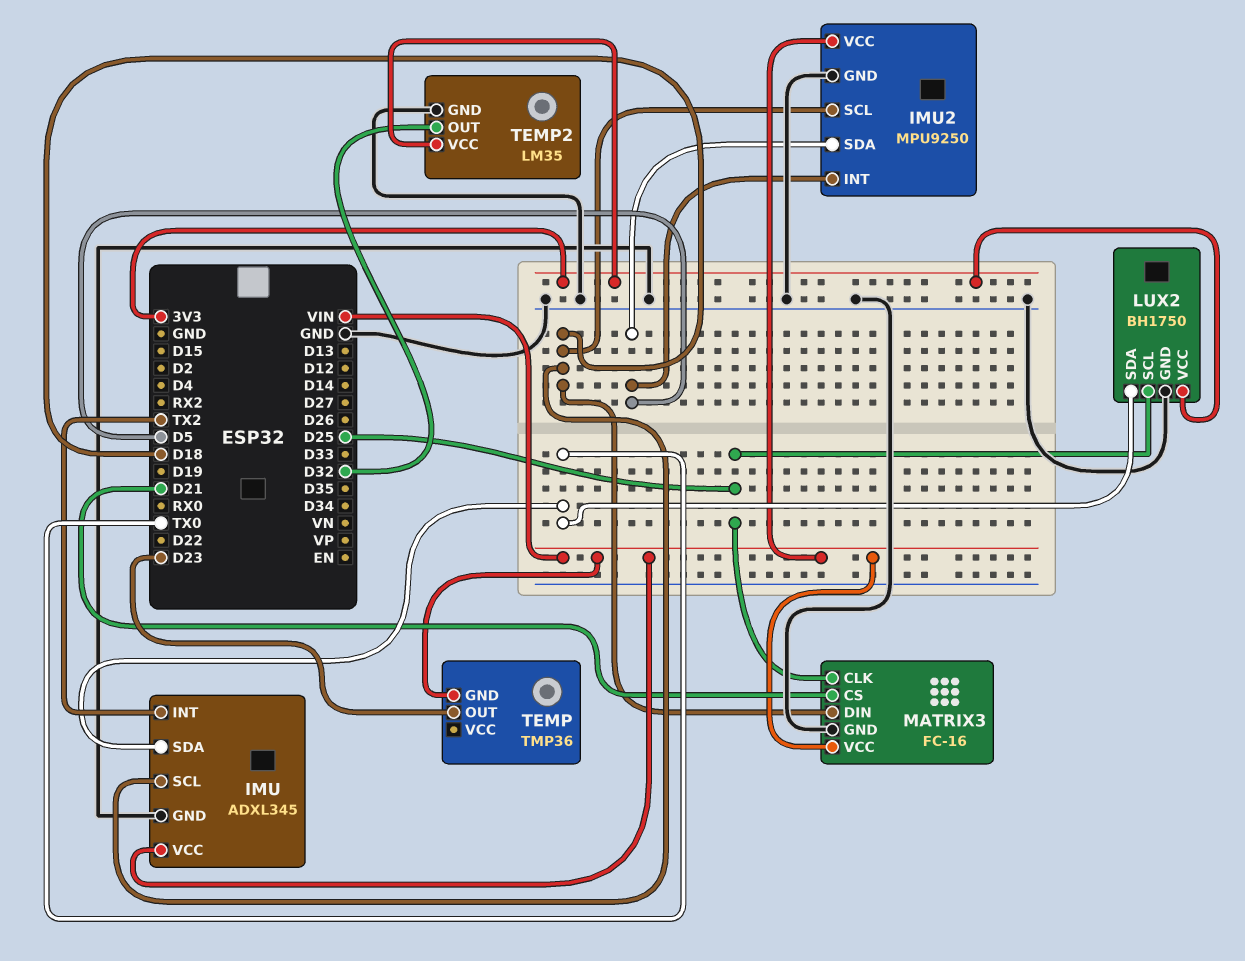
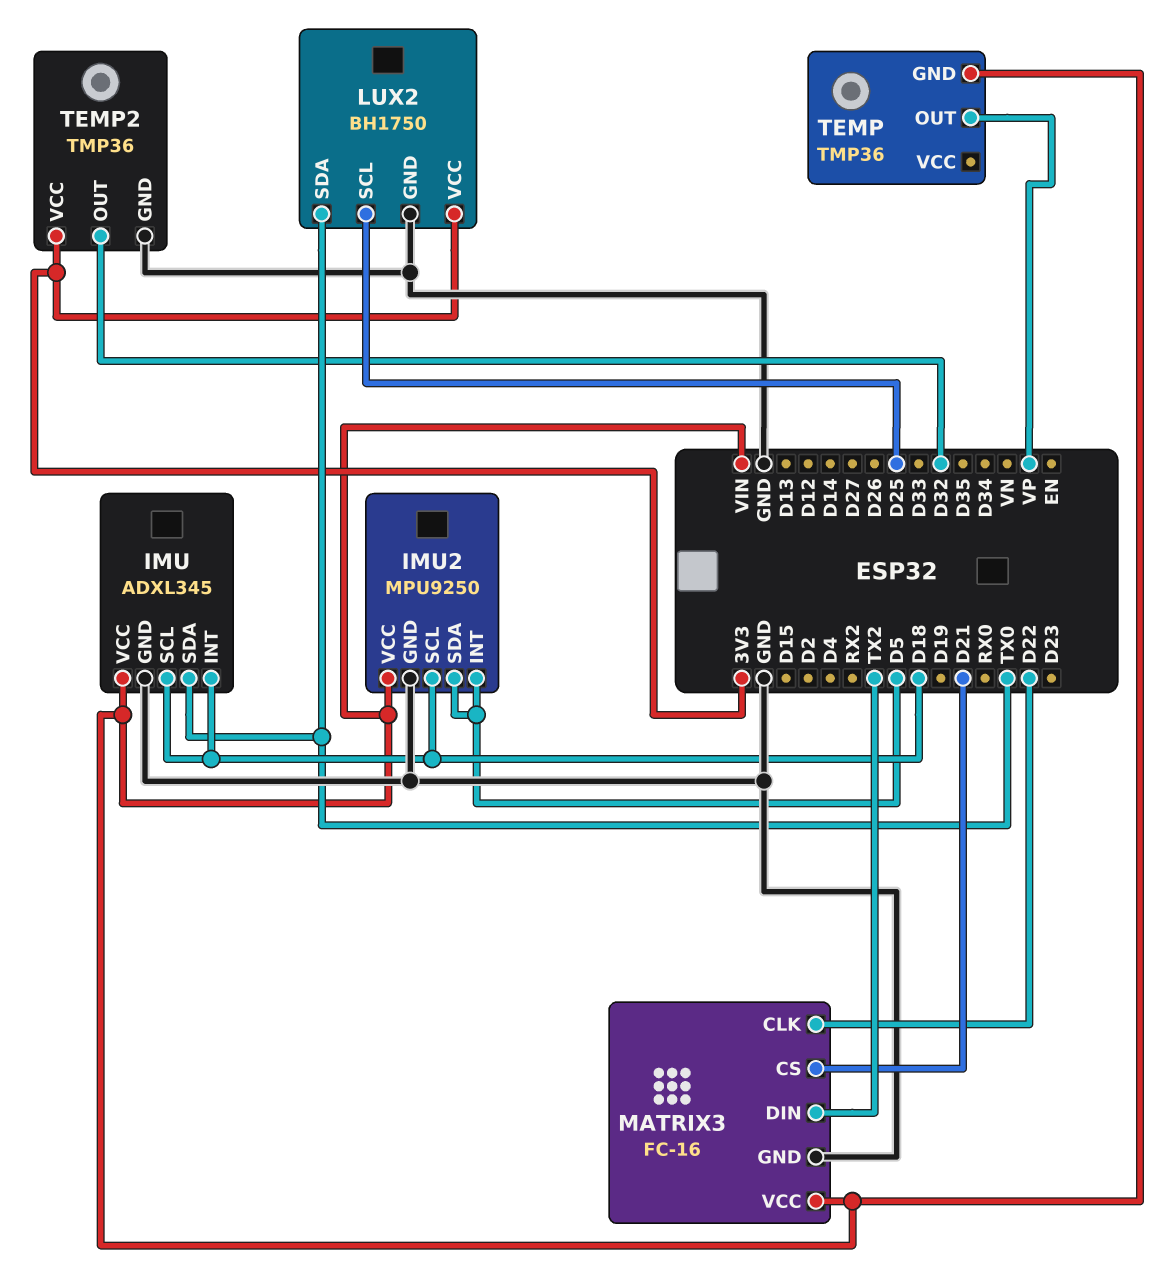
IMU pin INT: TX2 -> D18
MATRIX3 pin CLK: D25 -> D22
MATRIX3 pin DIN: D18 -> TX2
TEMP pin OUT: D23 -> VP
TEMP2: LM35 -> TMP36

